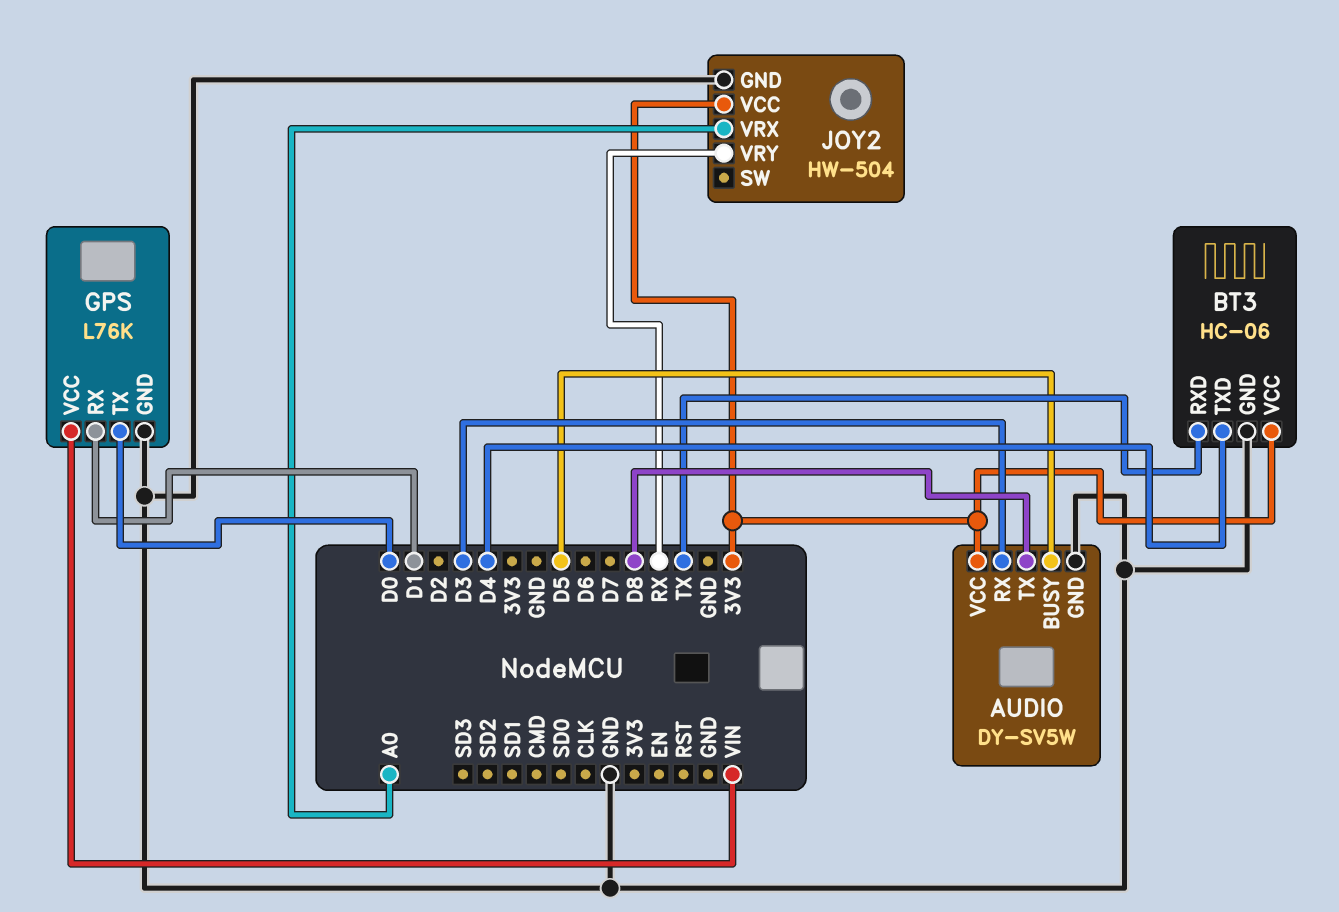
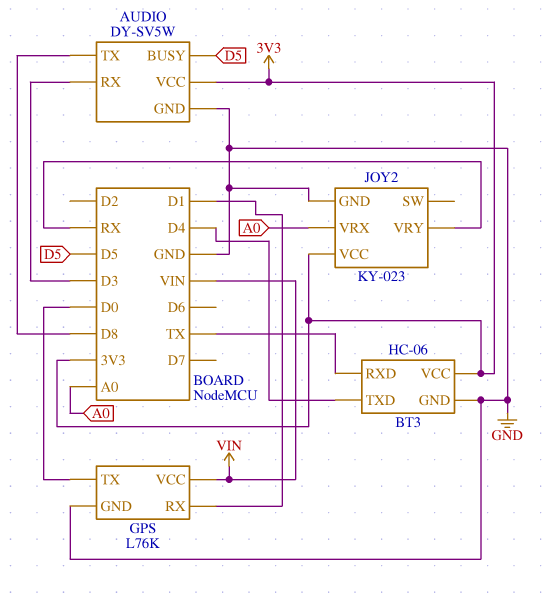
JOY2: HW-504 -> KY-023

